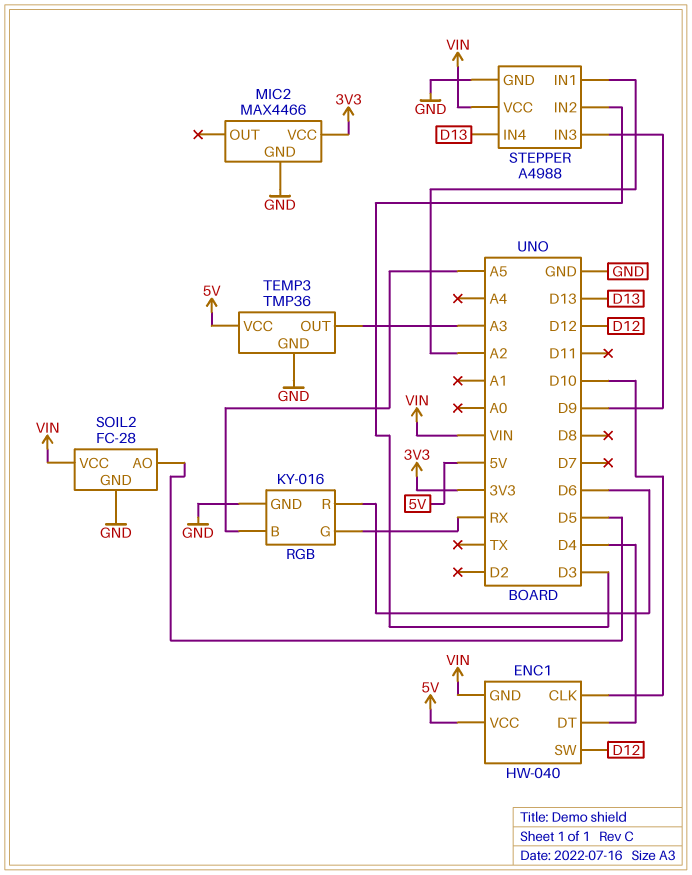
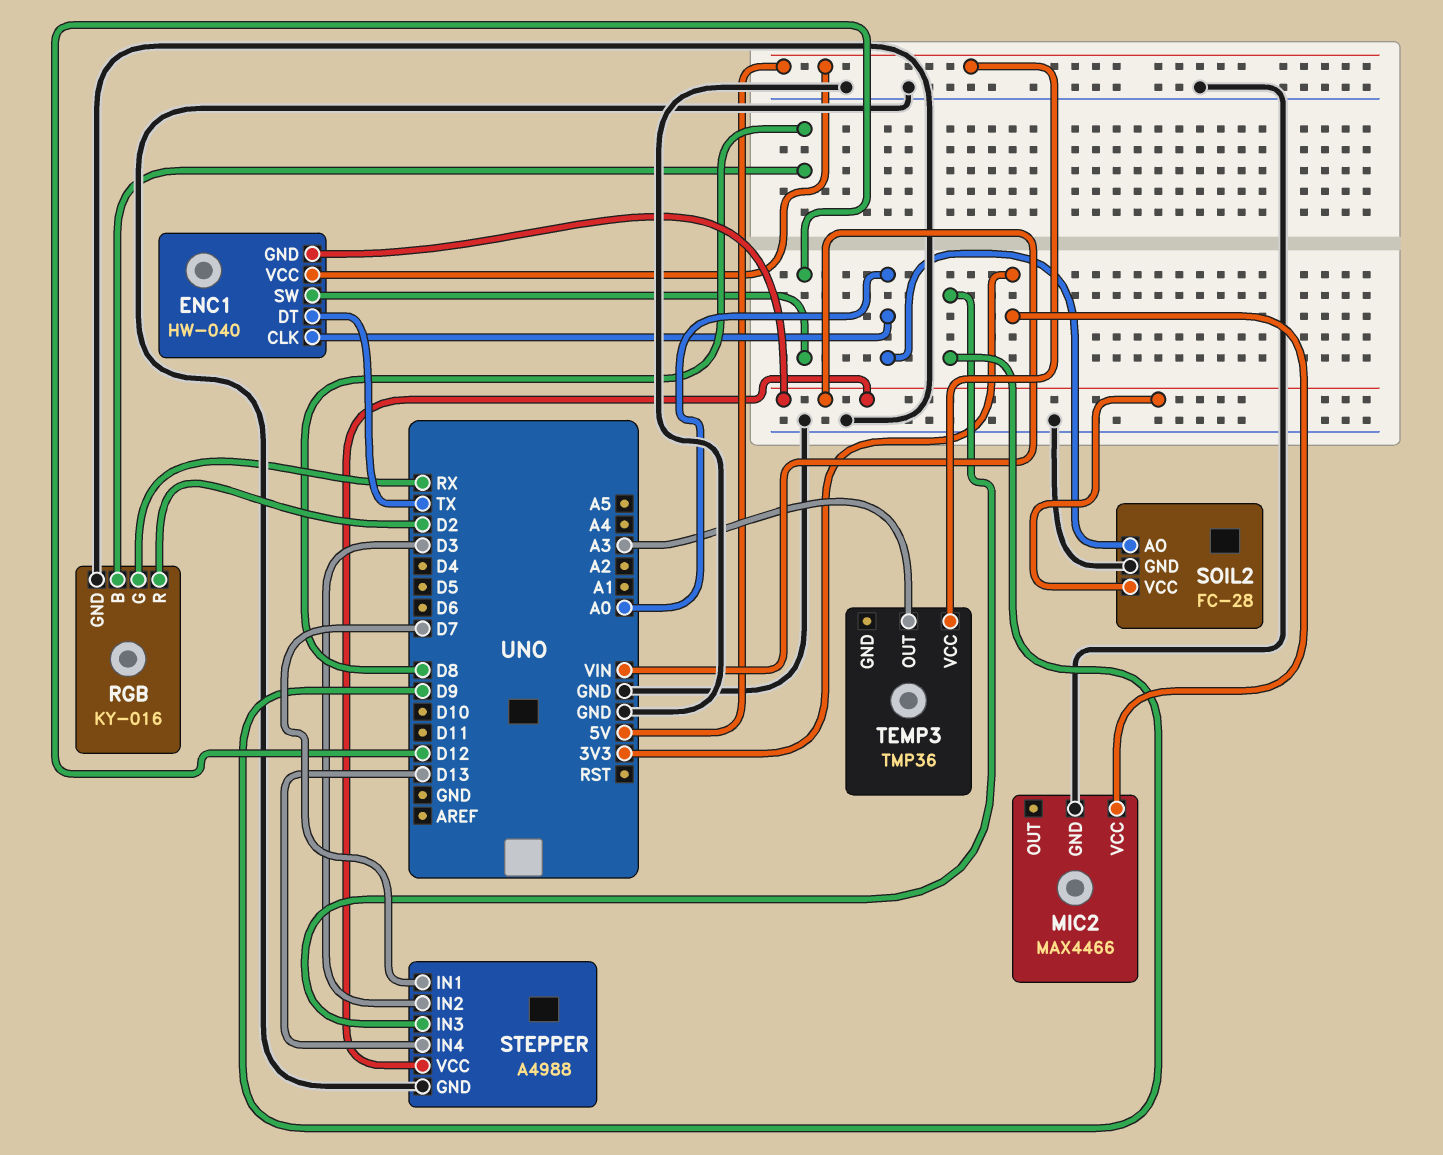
ENC1 pin CLK: D10 -> A0
ENC1 pin DT: D4 -> TX
RGB pin B: A5 -> D8
RGB pin R: D6 -> D2
SOIL2 pin AO: D5 -> A0
STEPPER pin IN1: A2 -> D7
TEMP3 pin GND: GND -> none

